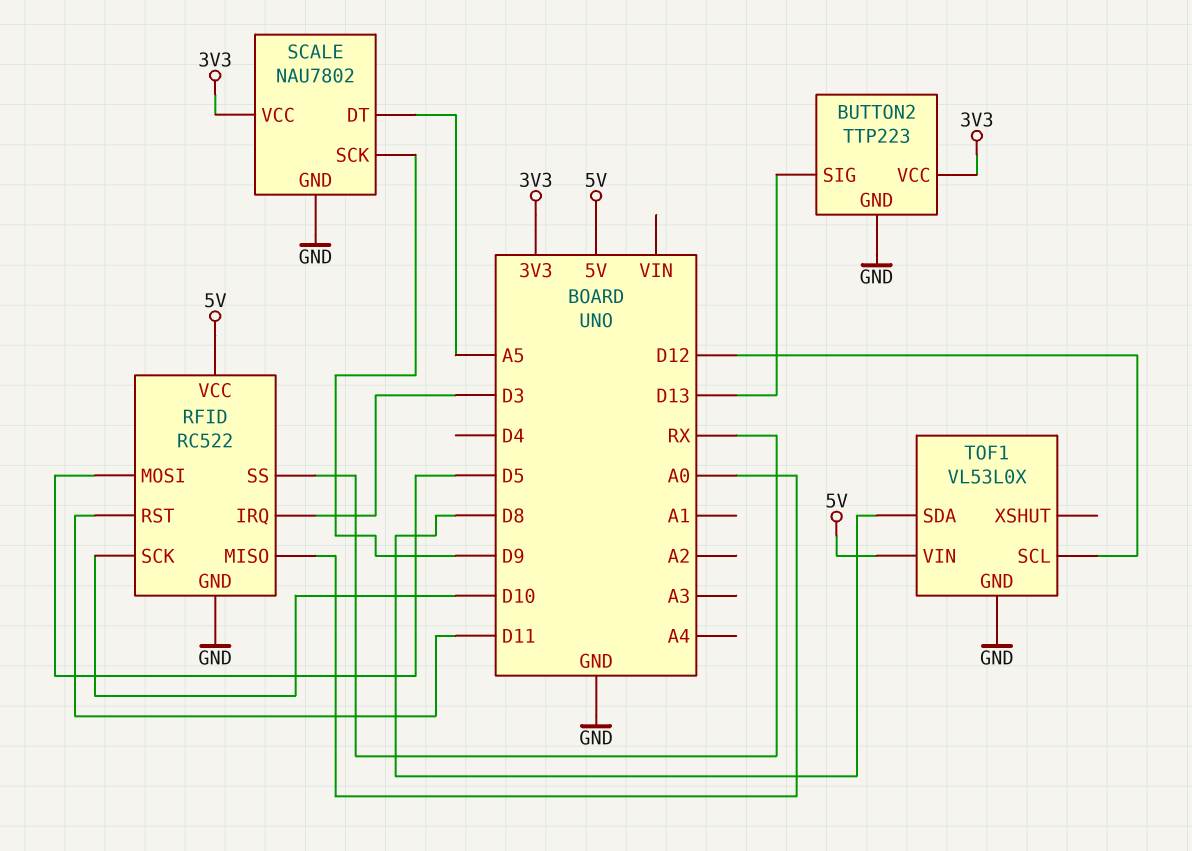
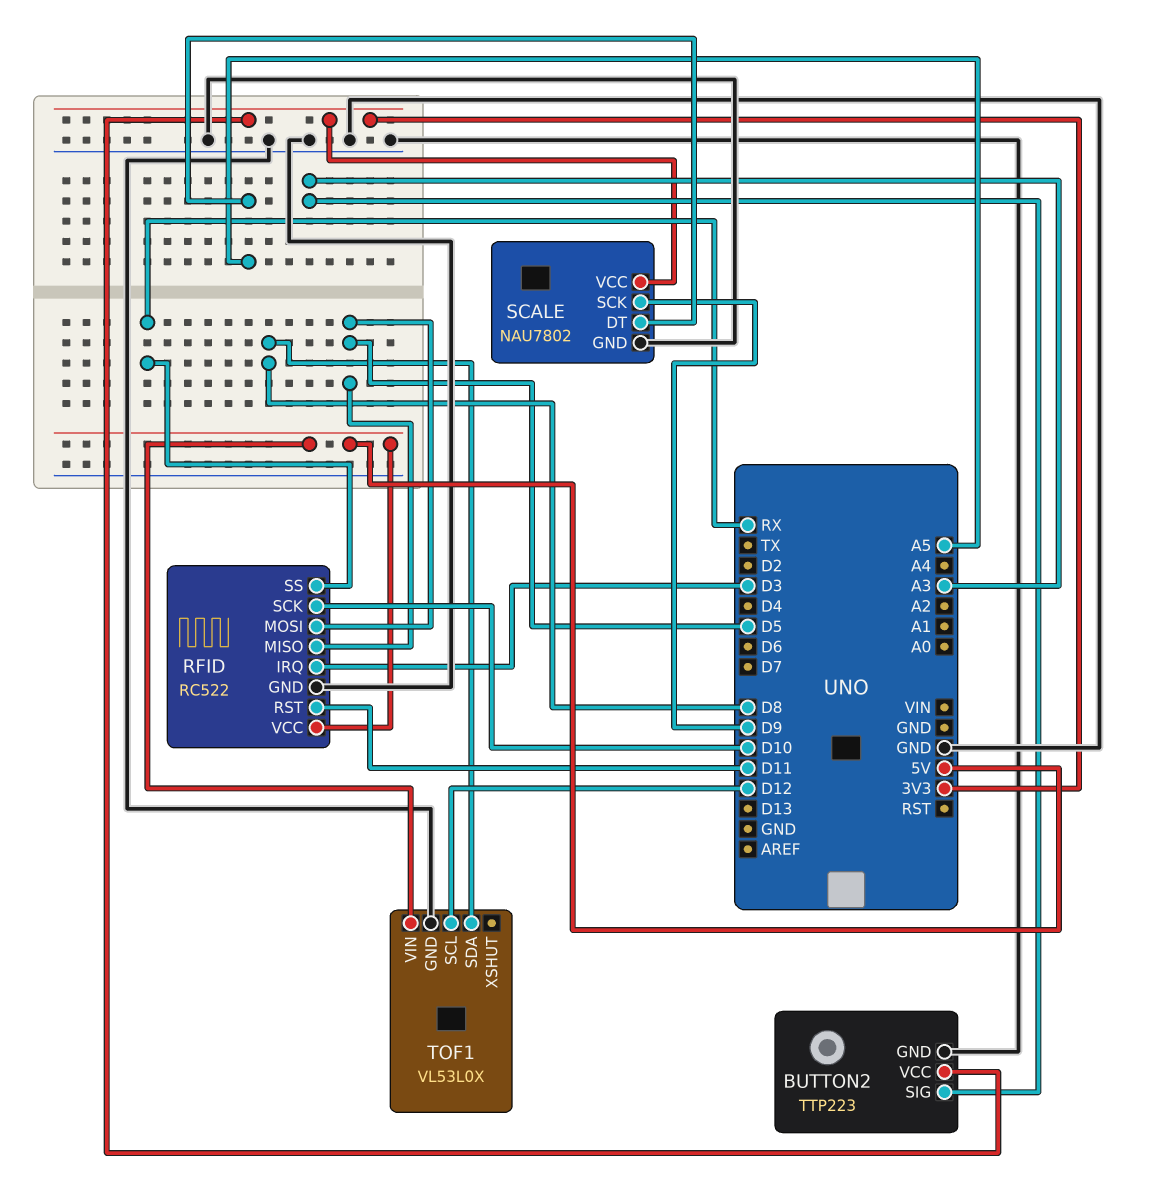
BUTTON2 pin SIG: D13 -> A3
RFID pin MISO: A0 -> D5

